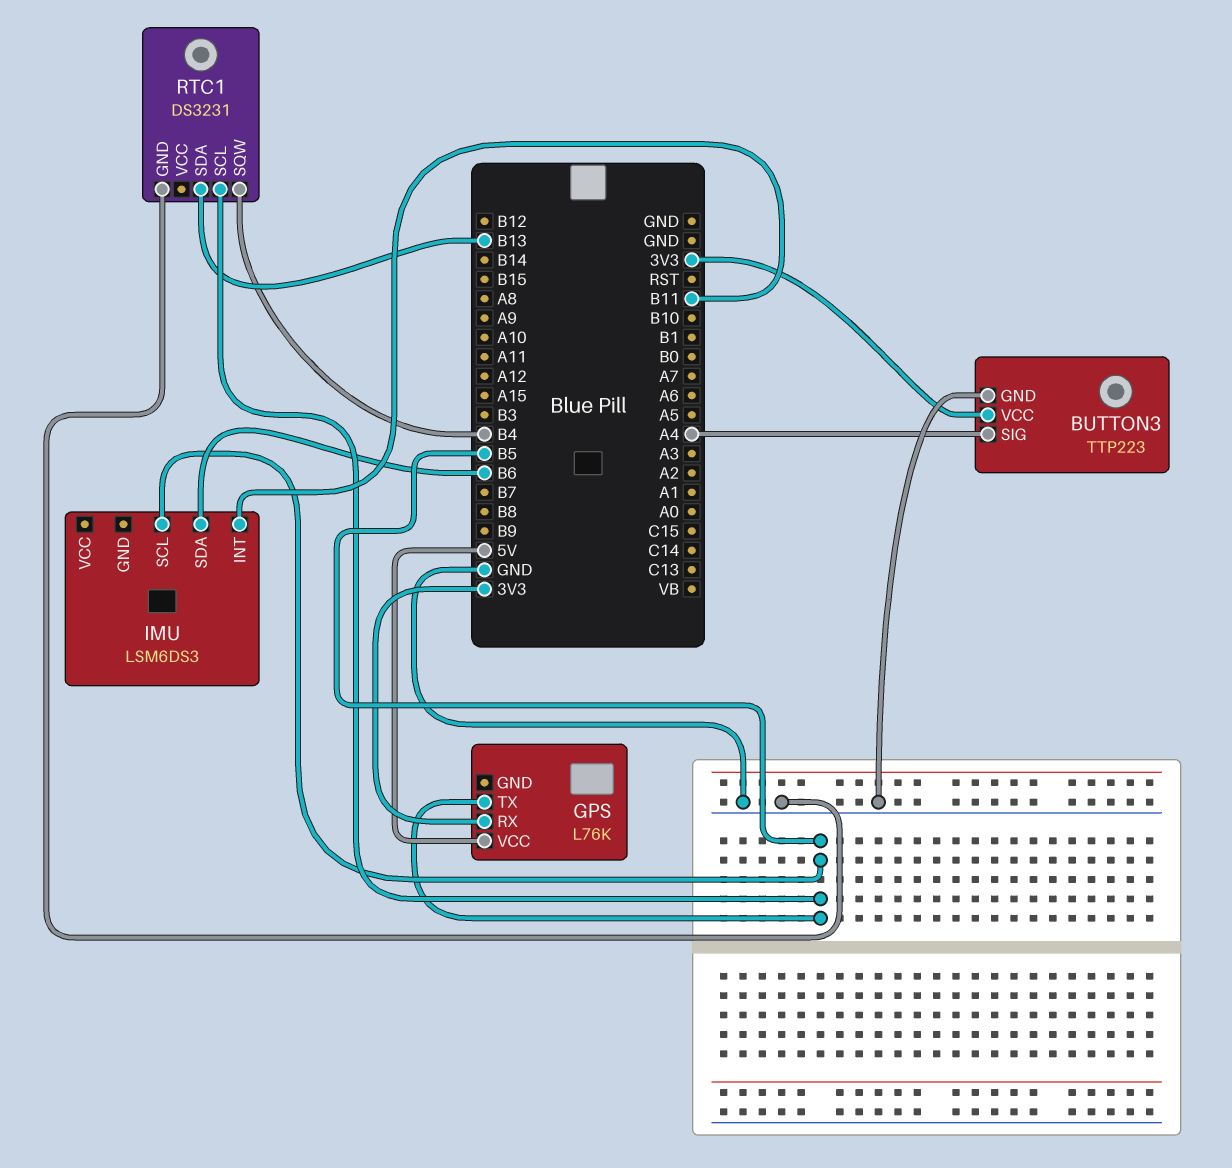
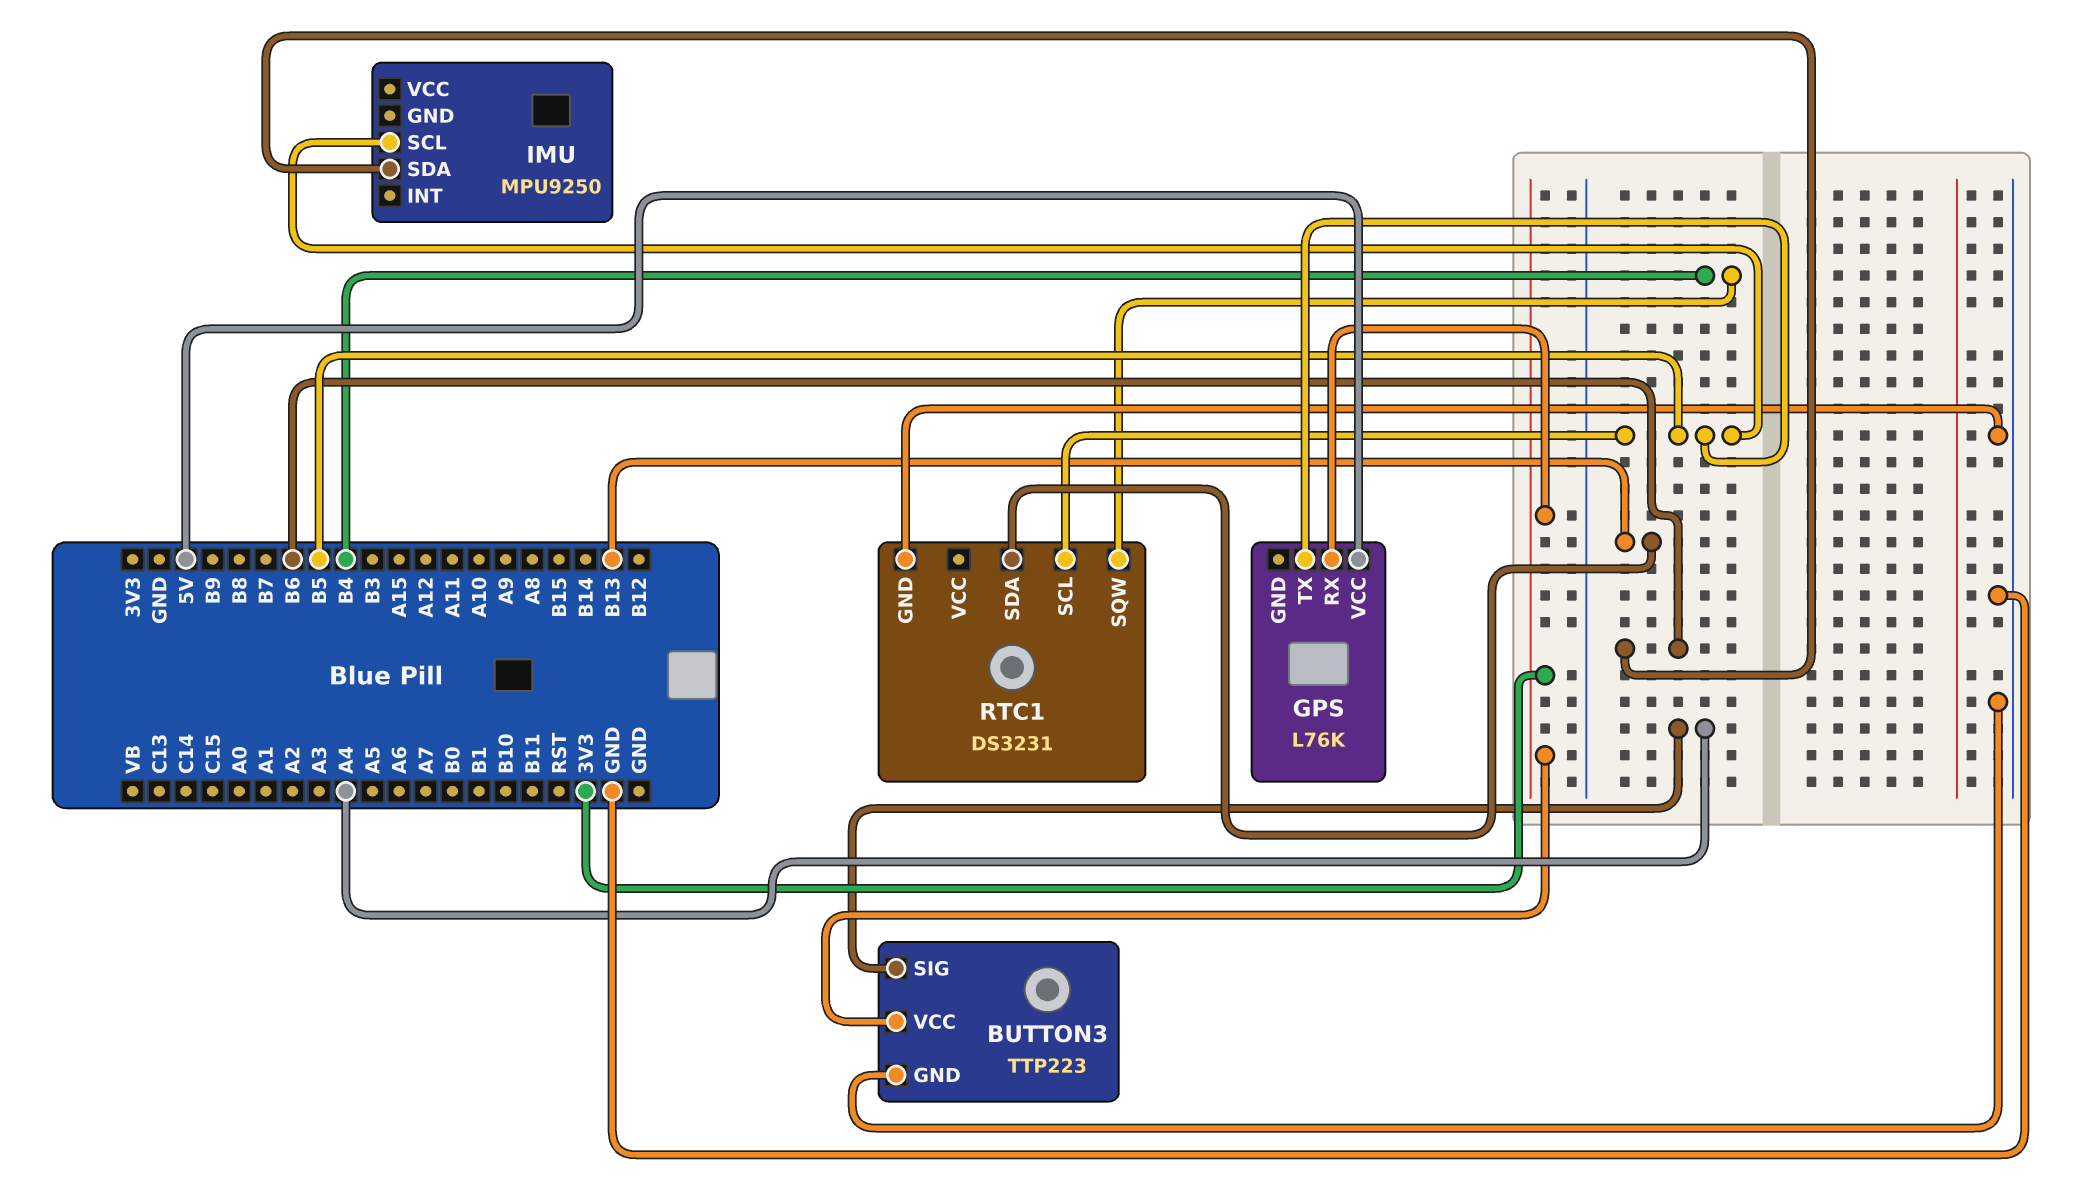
IMU: LSM6DS3 -> MPU9250
IMU pin INT: B11 -> none

